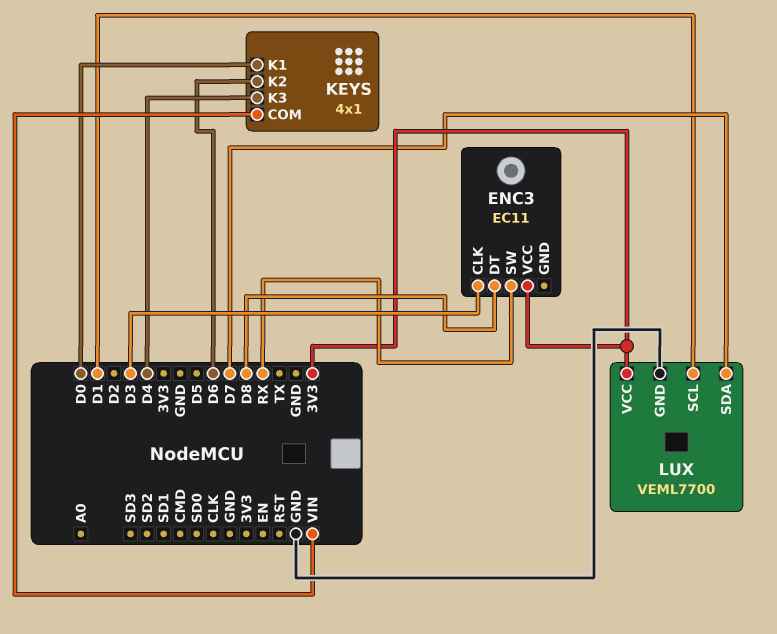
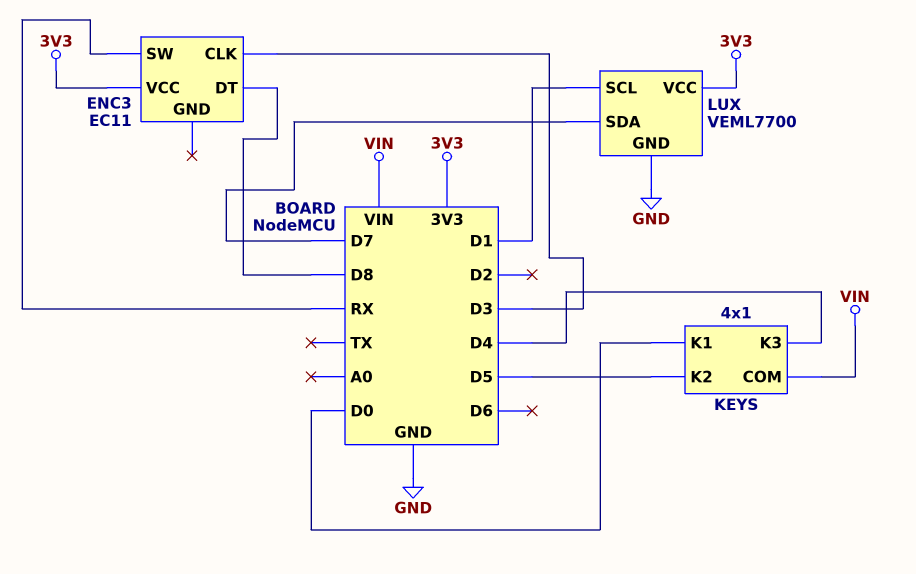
KEYS pin K2: D6 -> D5

